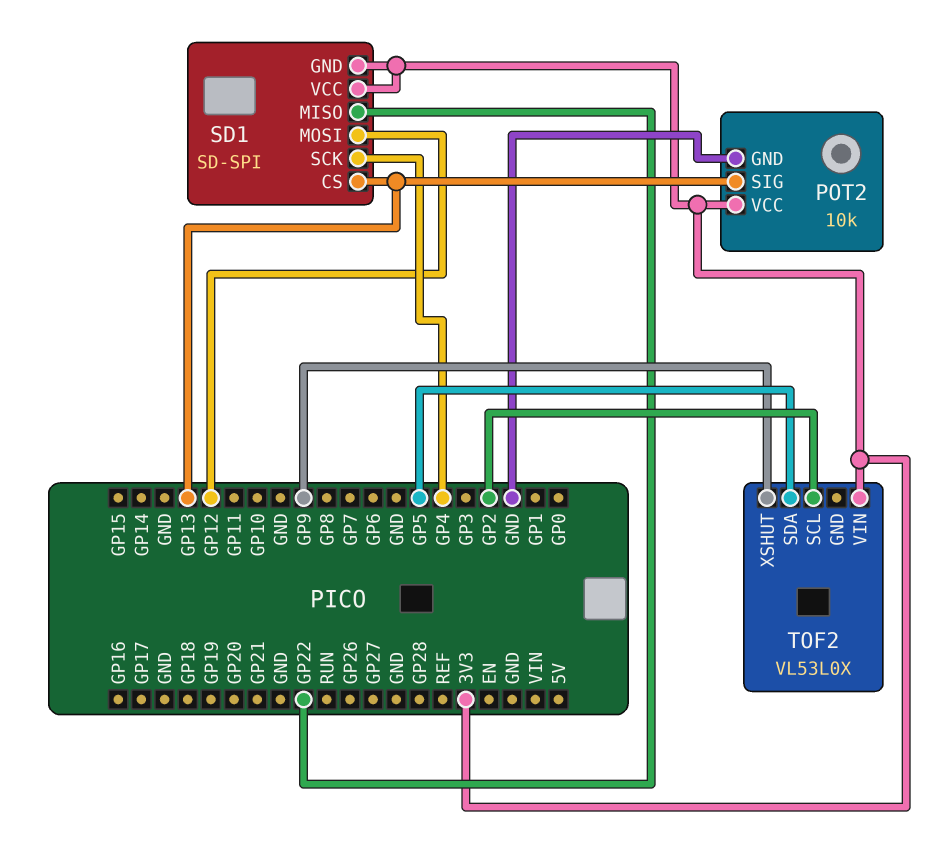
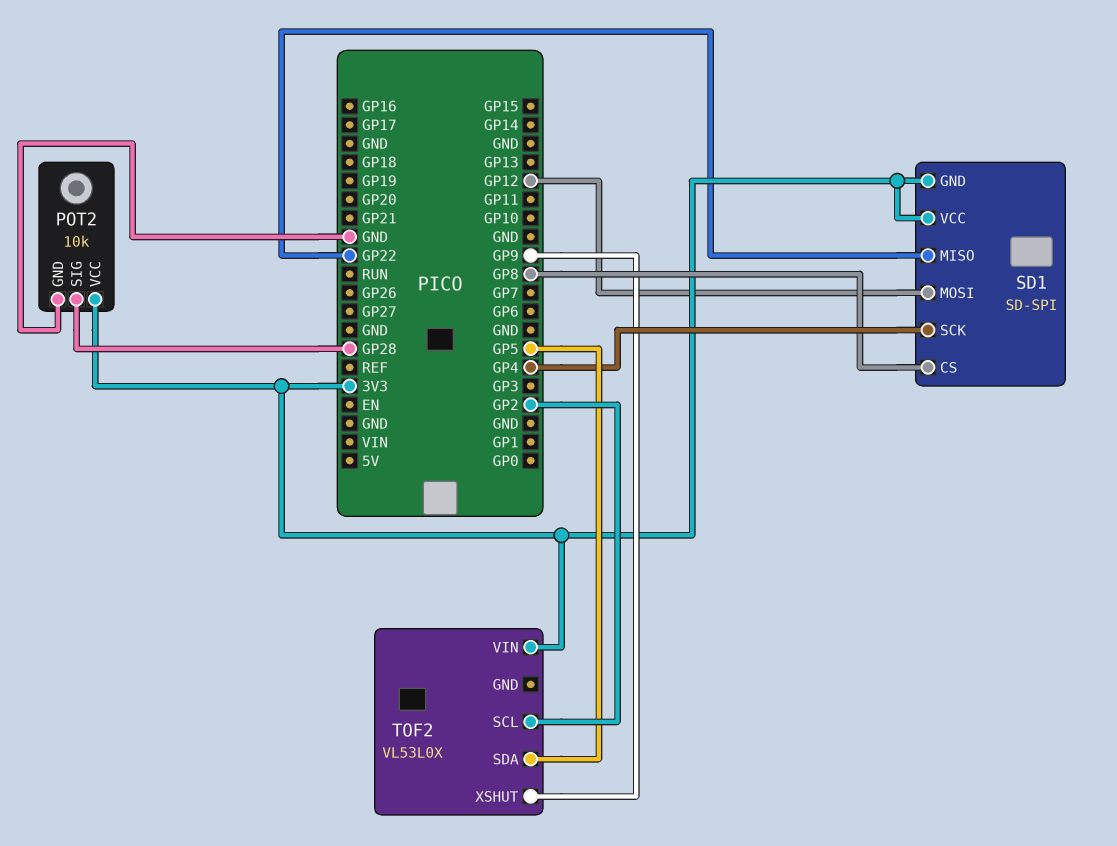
POT2 pin SIG: GP13 -> GP28
SD1 pin CS: GP13 -> GP8

